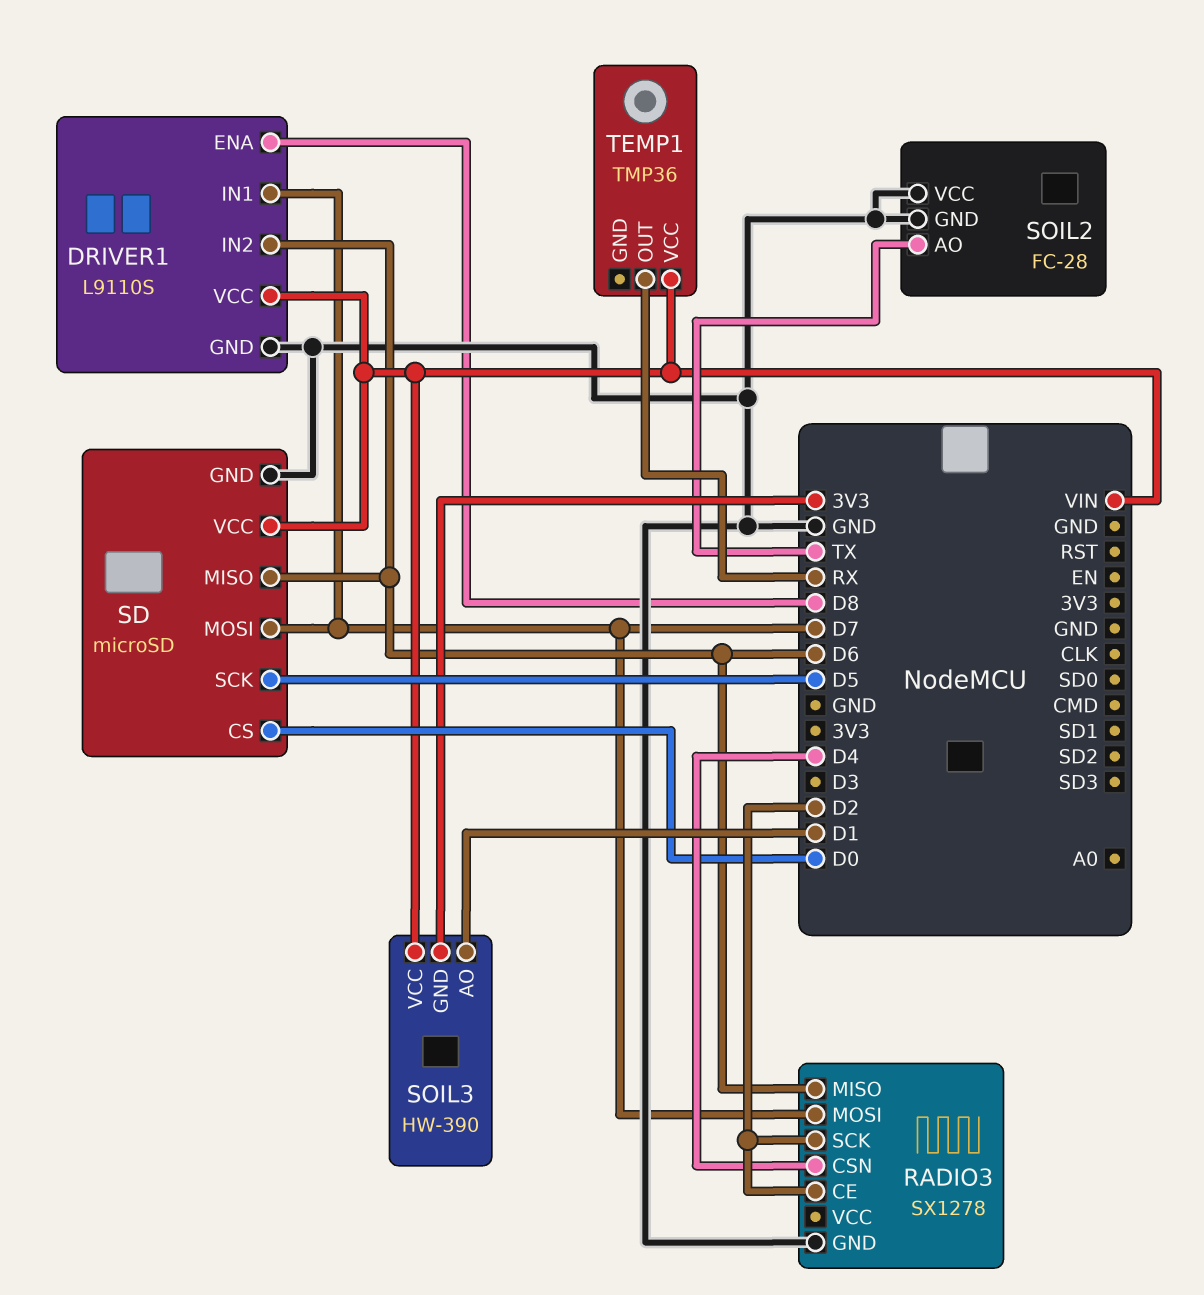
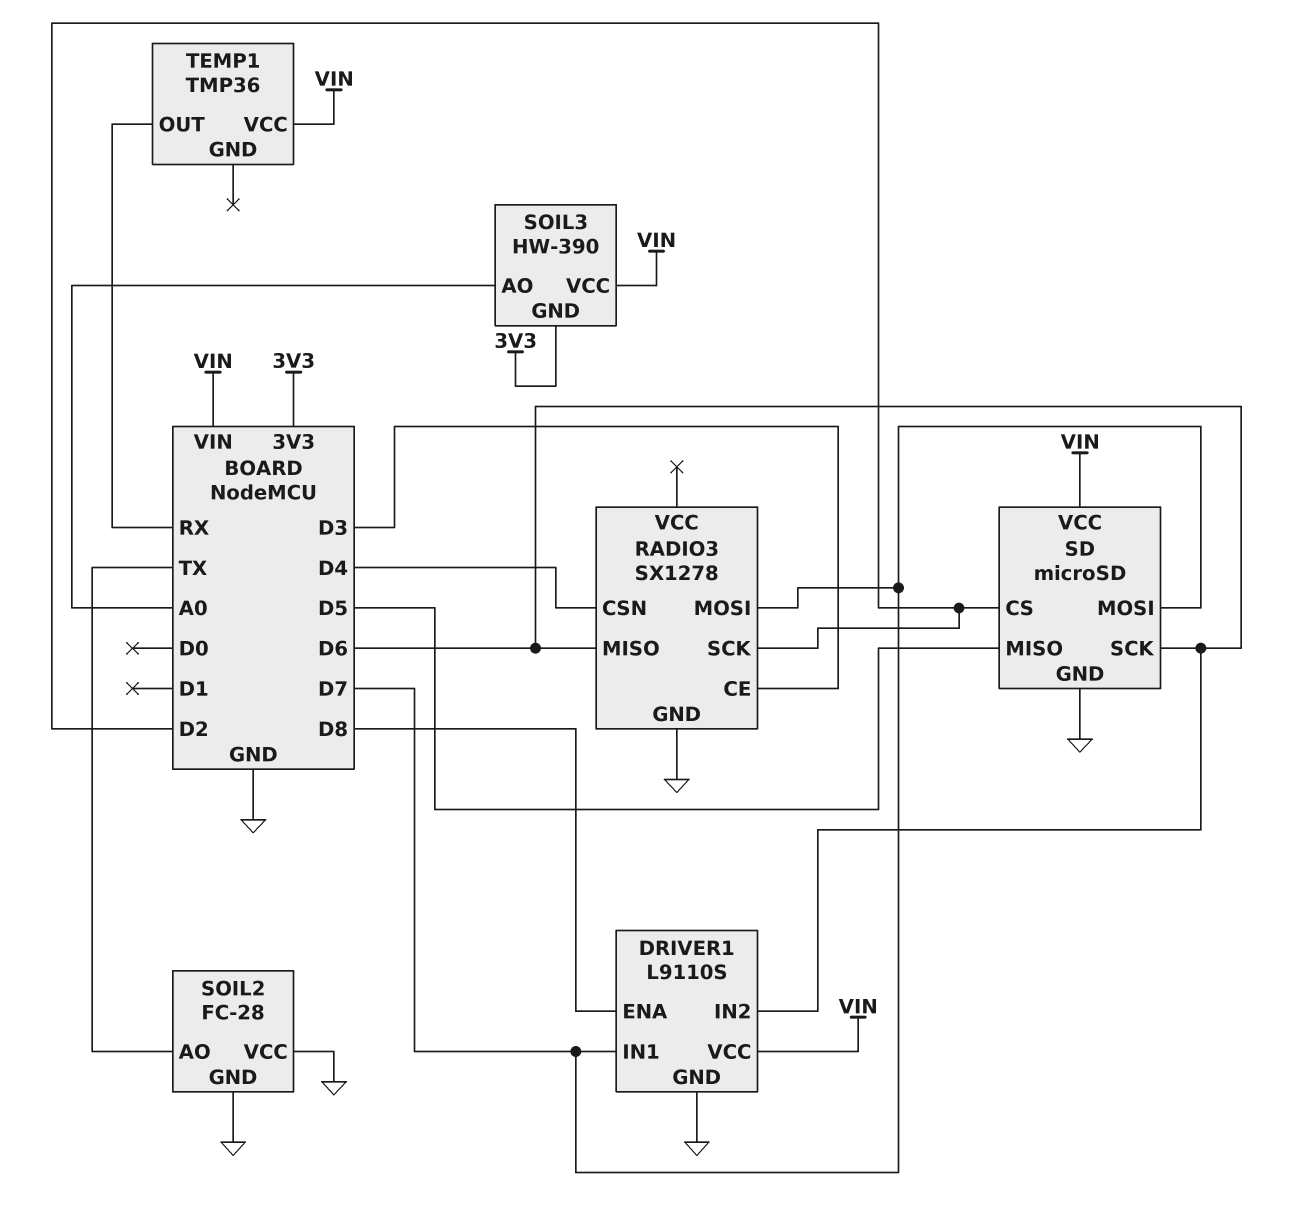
RADIO3 pin CE: D2 -> D3
SD pin CS: D0 -> D2
SD pin MISO: D6 -> D5
SD pin SCK: D5 -> D6
SOIL3 pin AO: D1 -> A0

